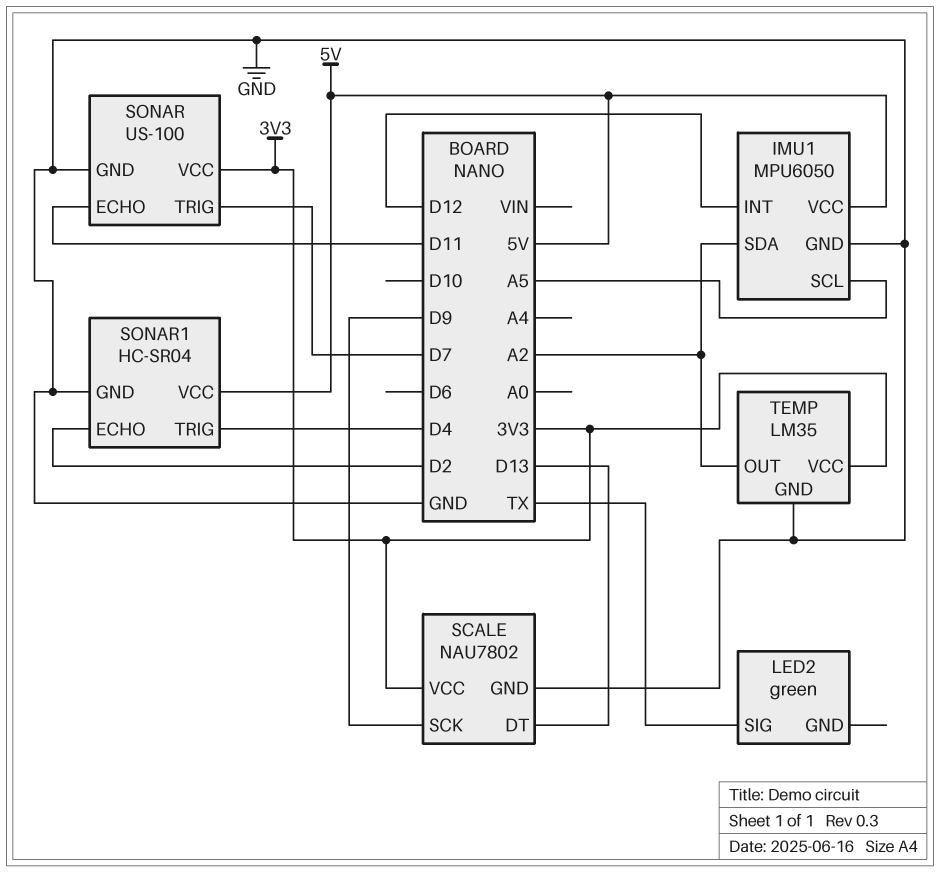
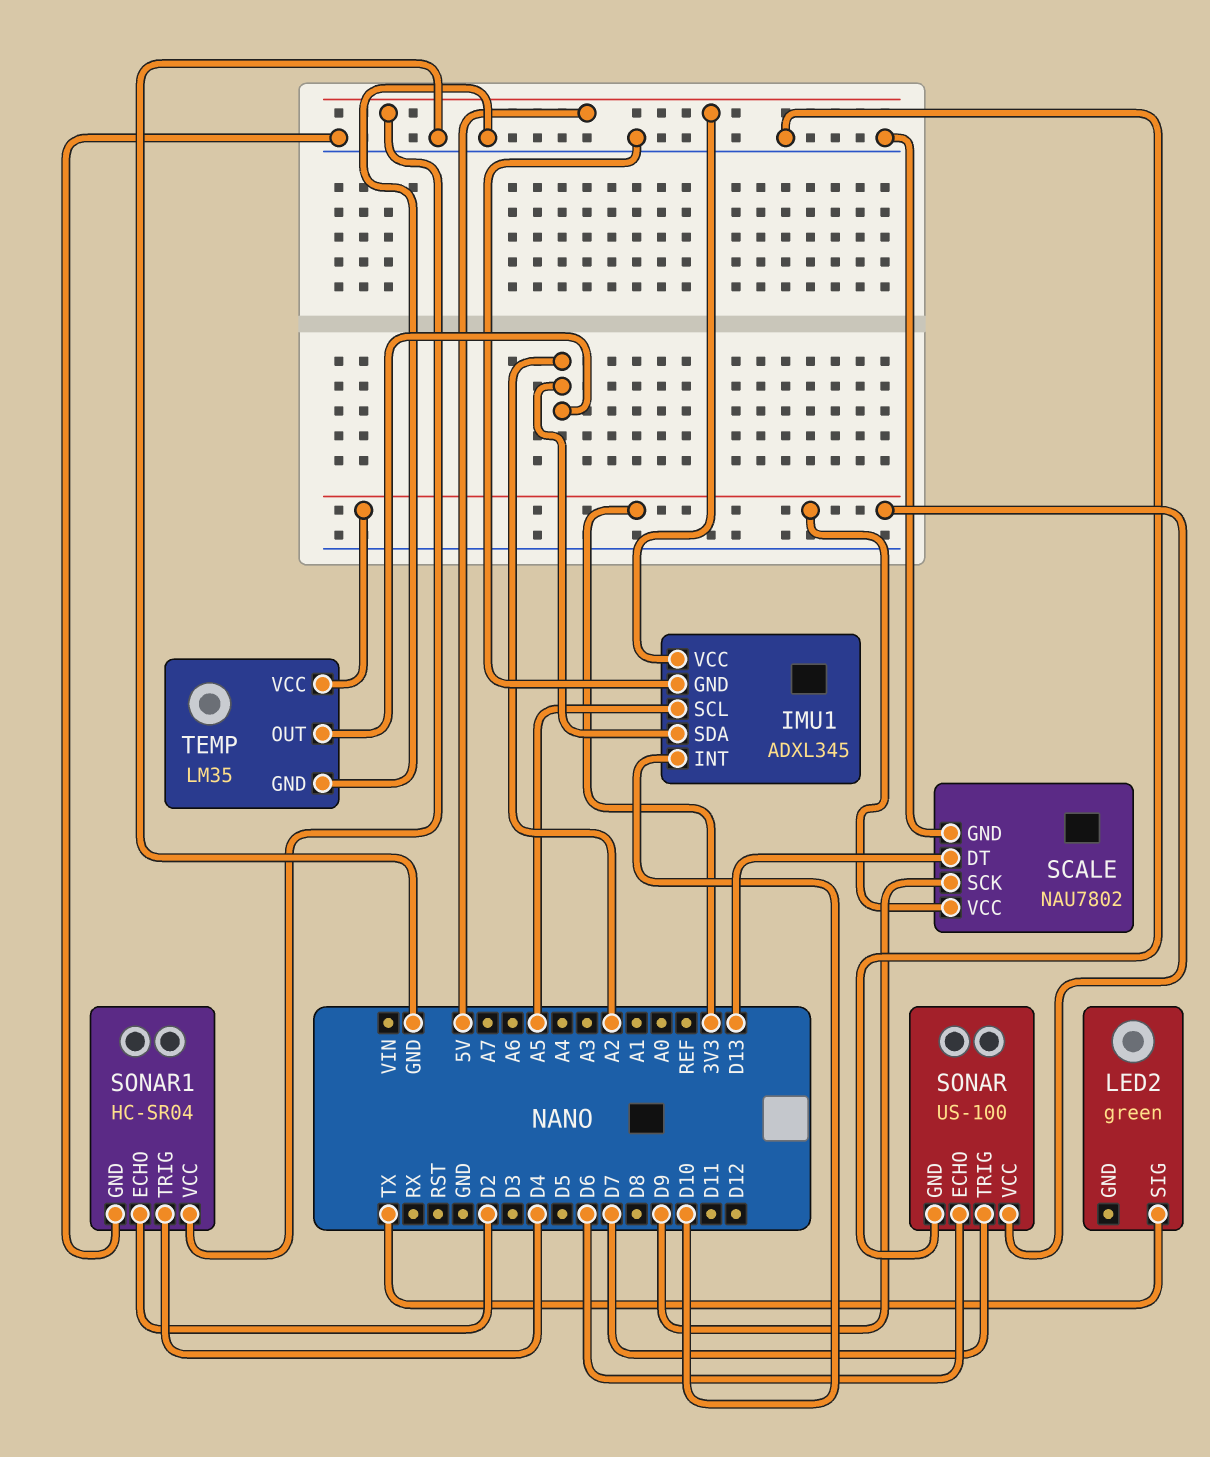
IMU1: MPU6050 -> ADXL345
IMU1 pin INT: D12 -> D10
SONAR pin ECHO: D11 -> D6

